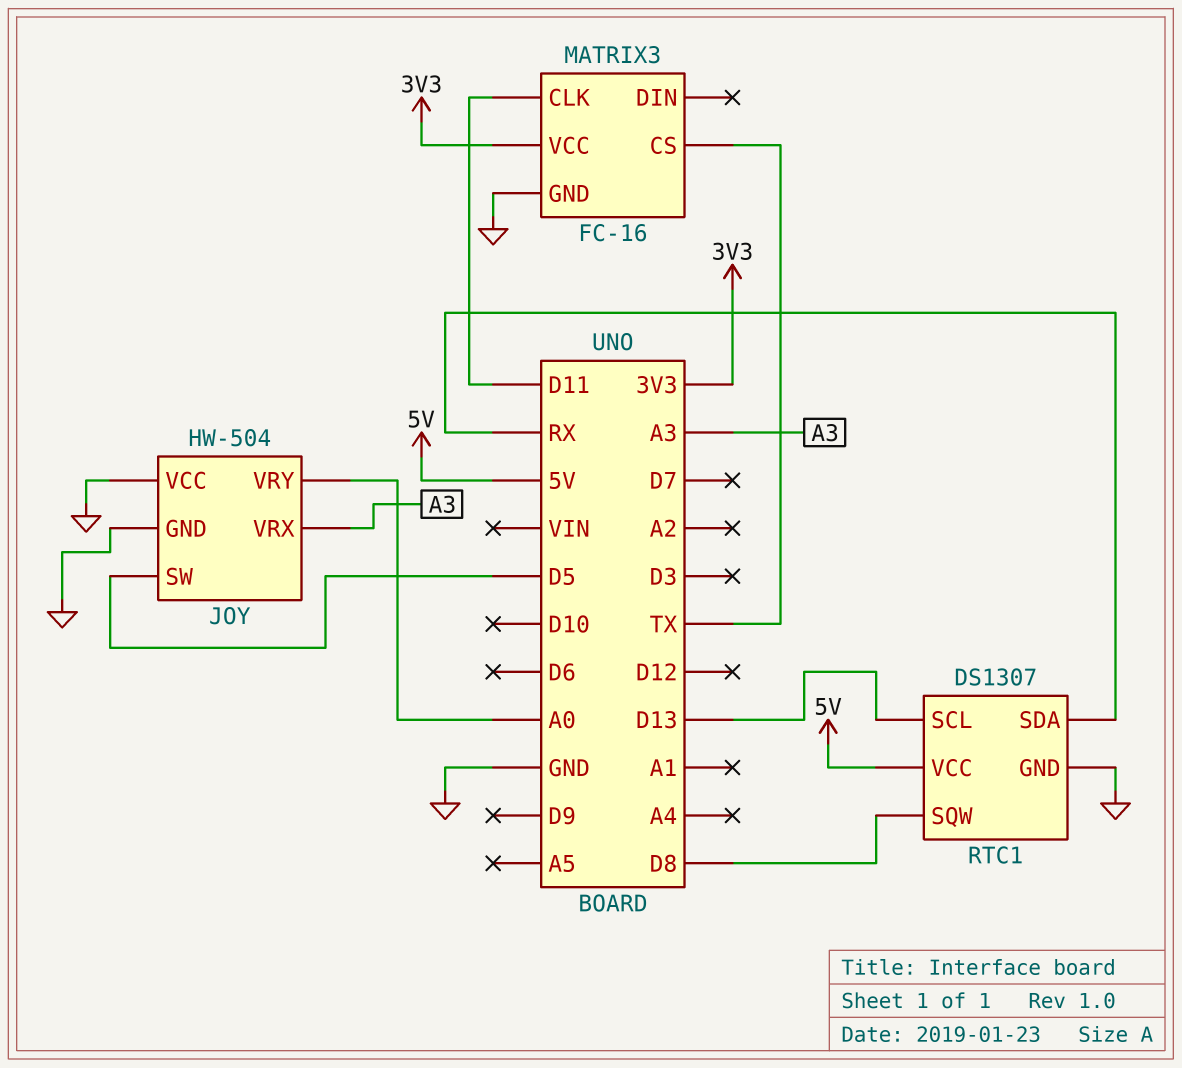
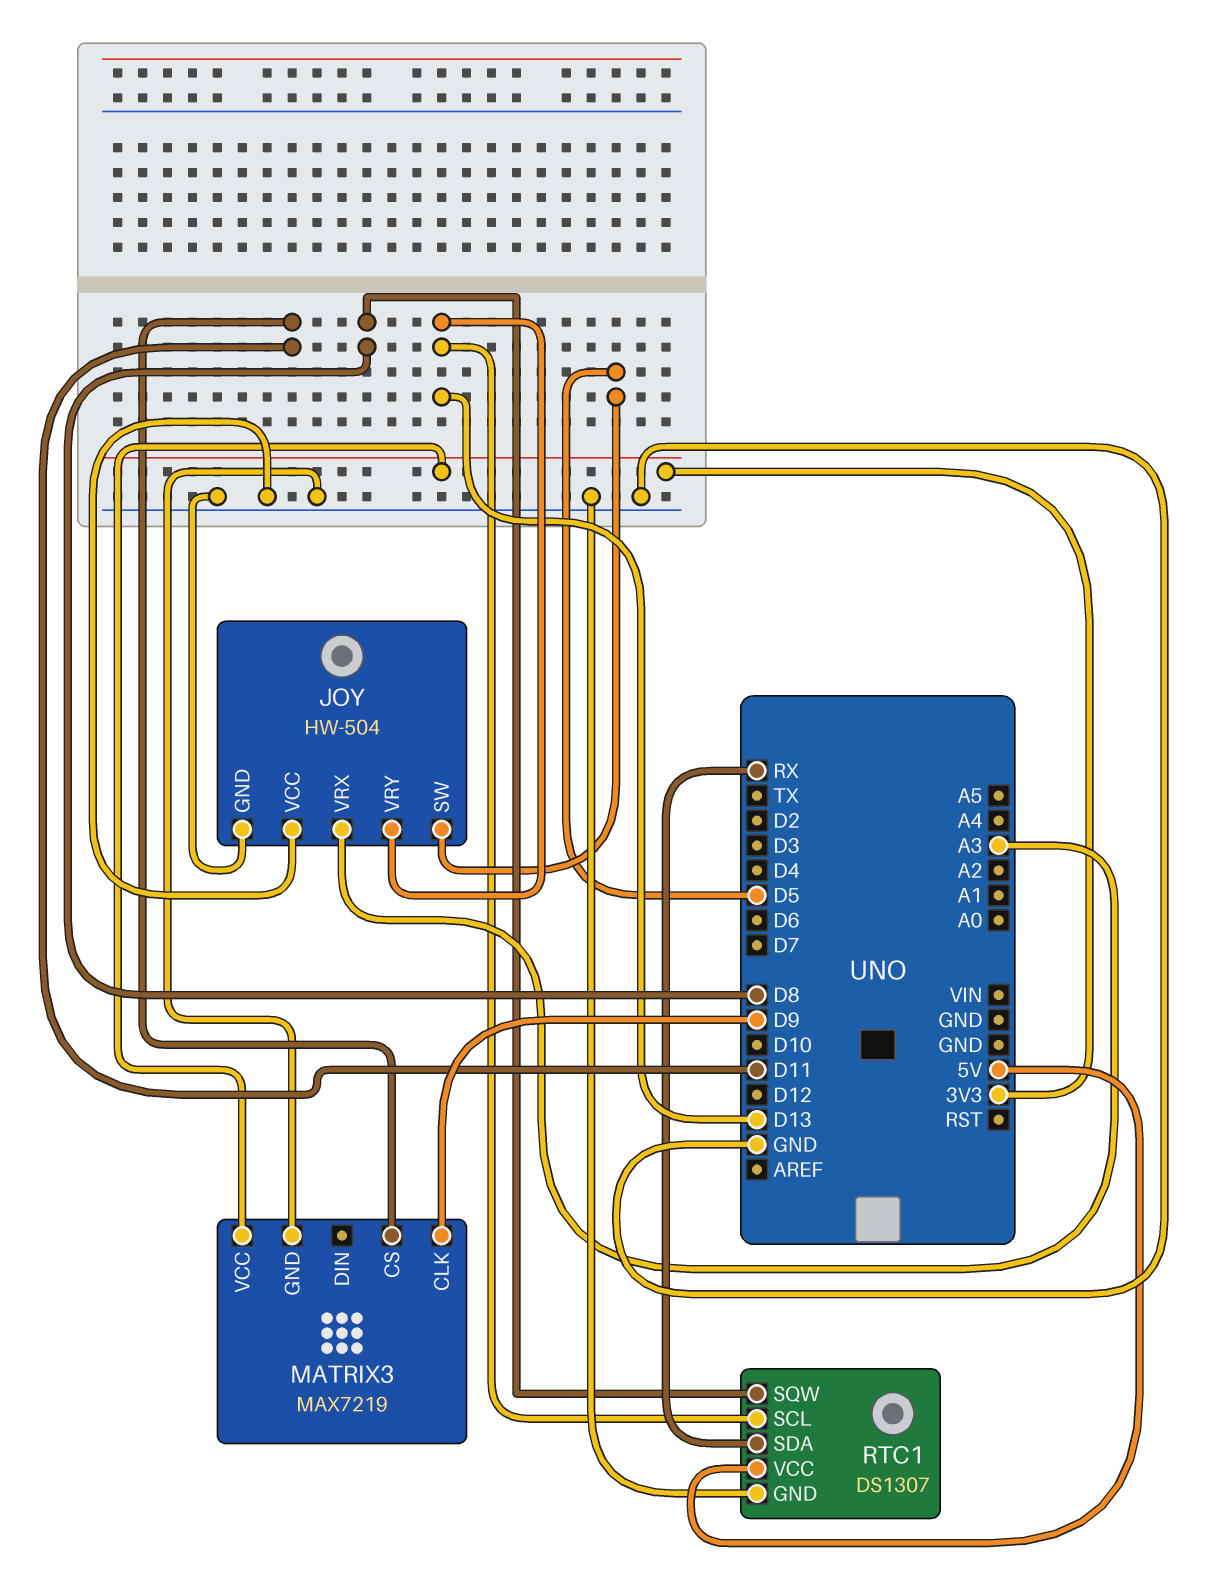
JOY pin VRY: A0 -> D13
MATRIX3: FC-16 -> MAX7219
MATRIX3 pin CLK: D11 -> D9
MATRIX3 pin CS: TX -> D11

